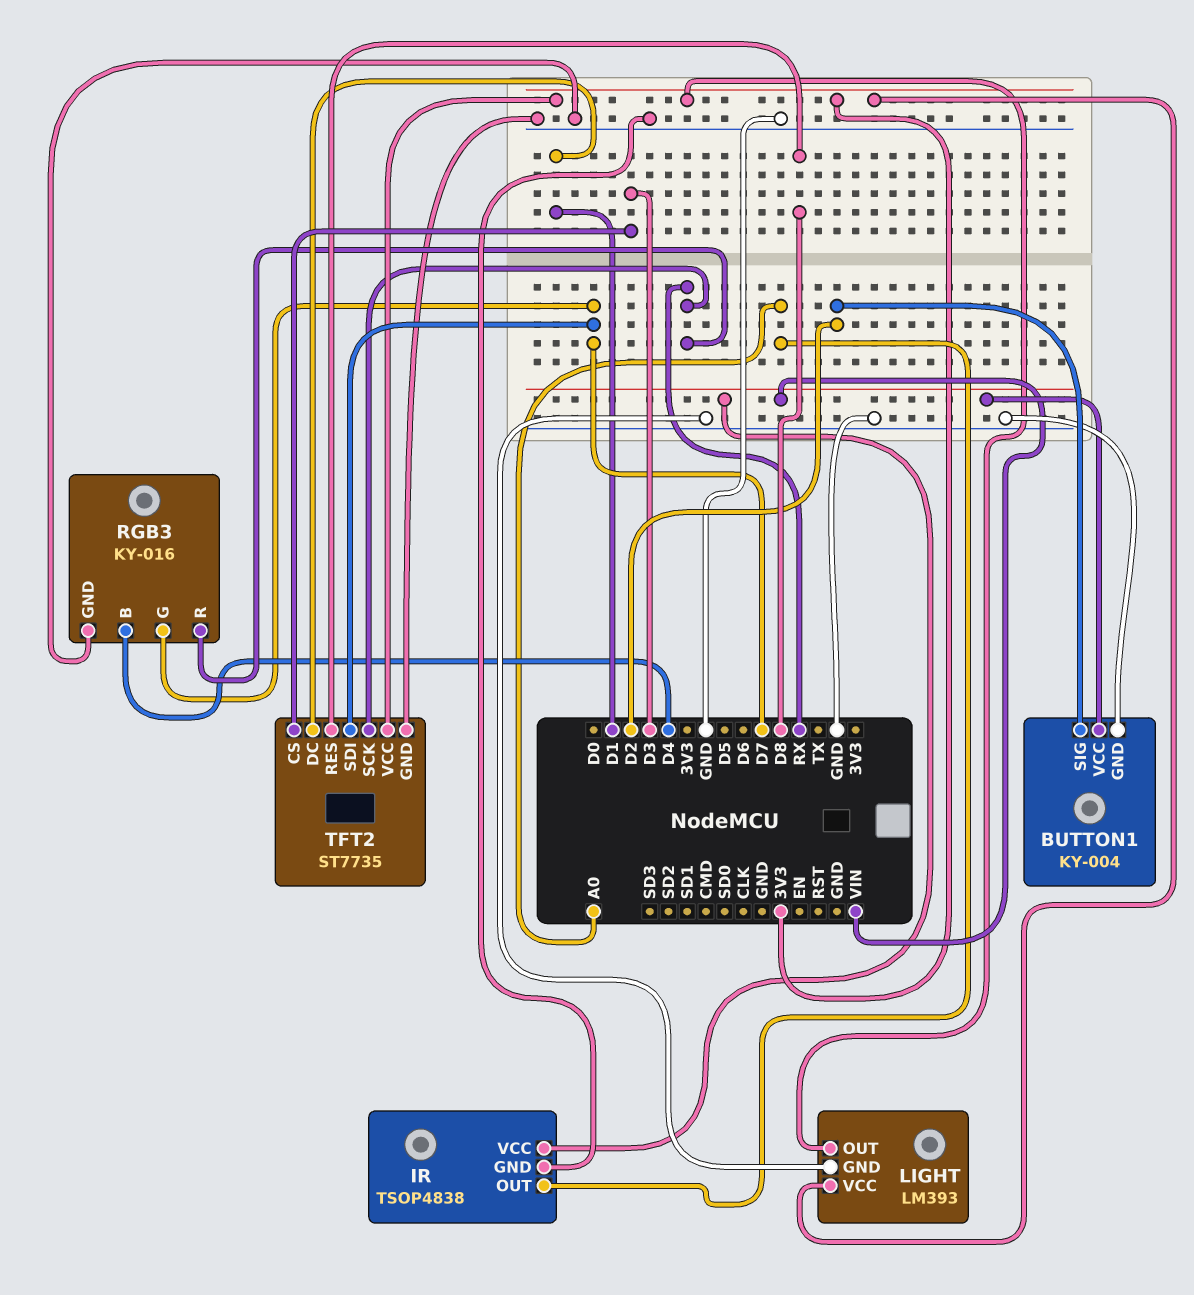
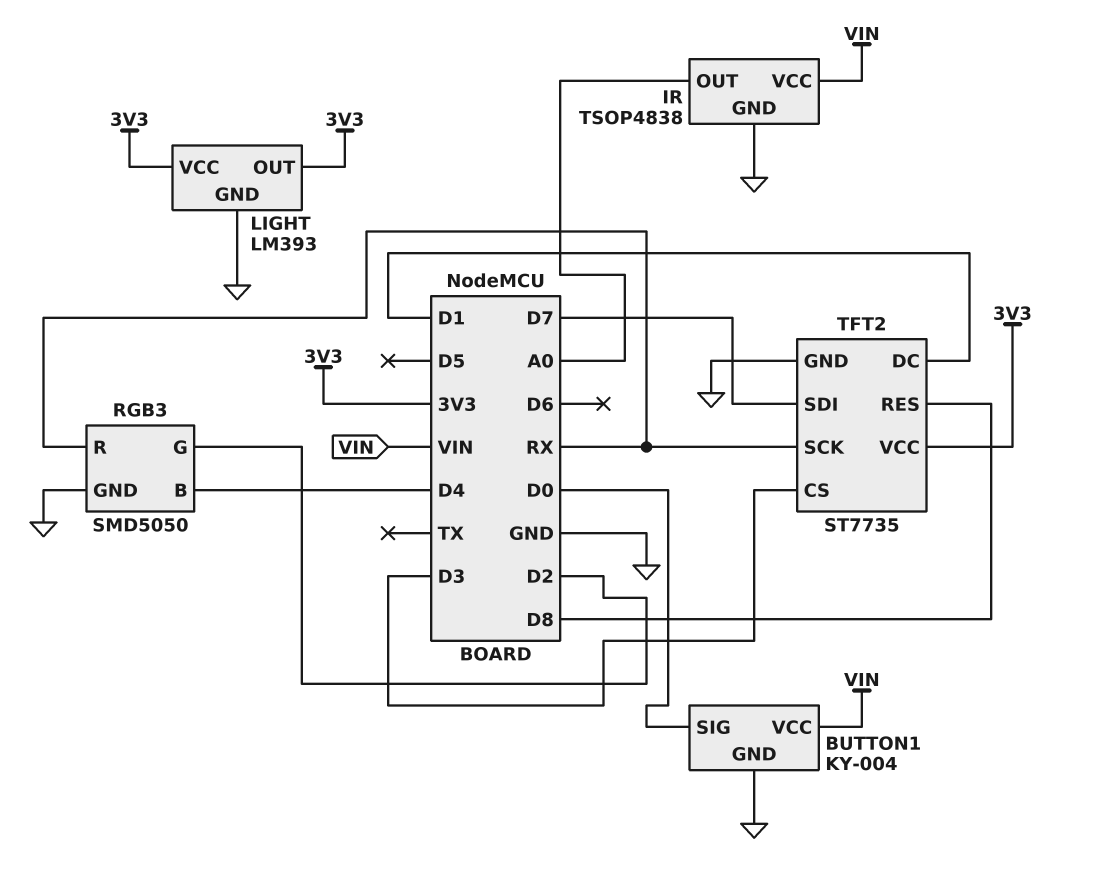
BUTTON1 pin SIG: D2 -> D0
RGB3: KY-016 -> SMD5050
RGB3 pin G: D7 -> D2

